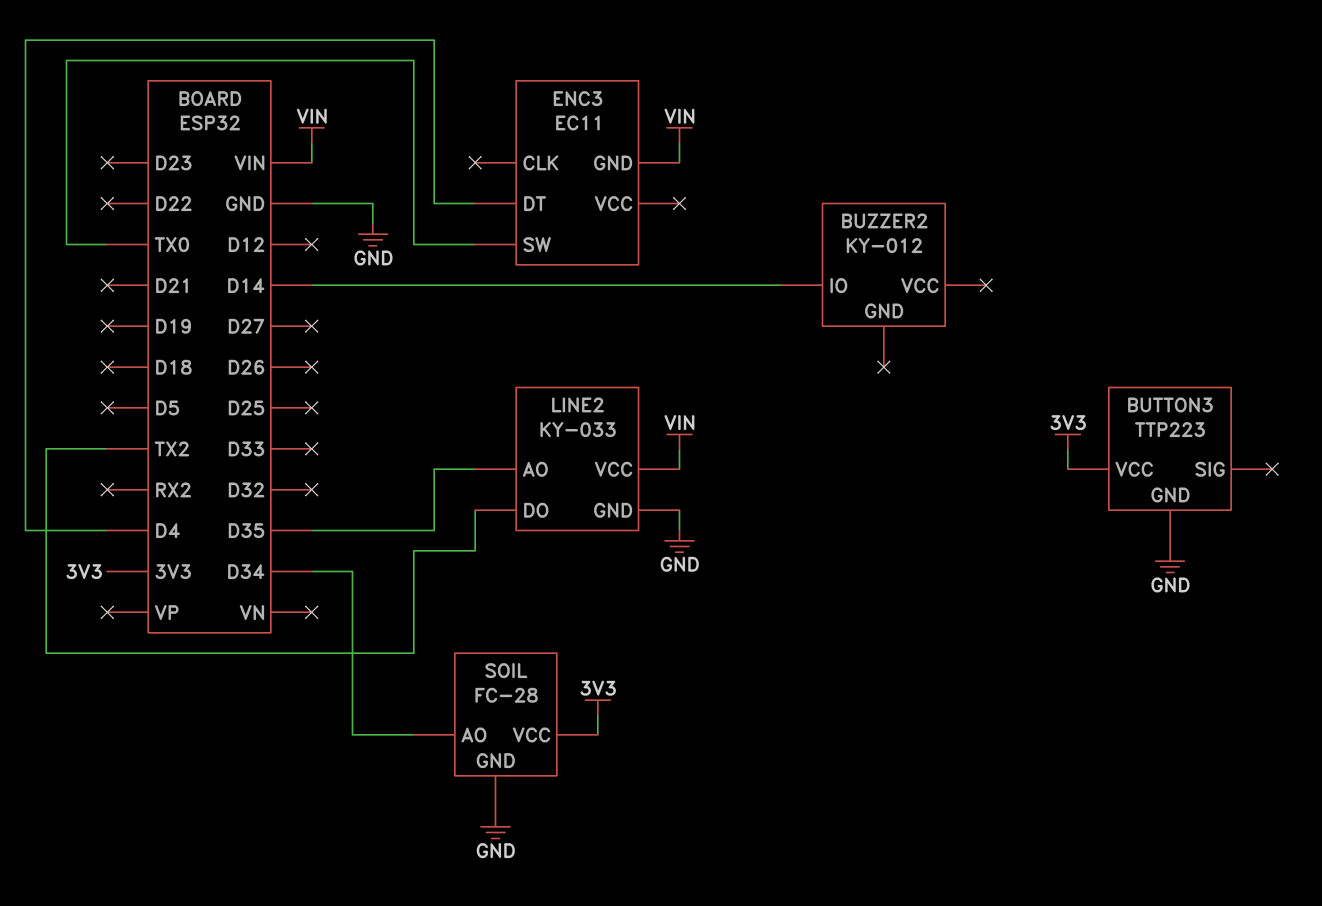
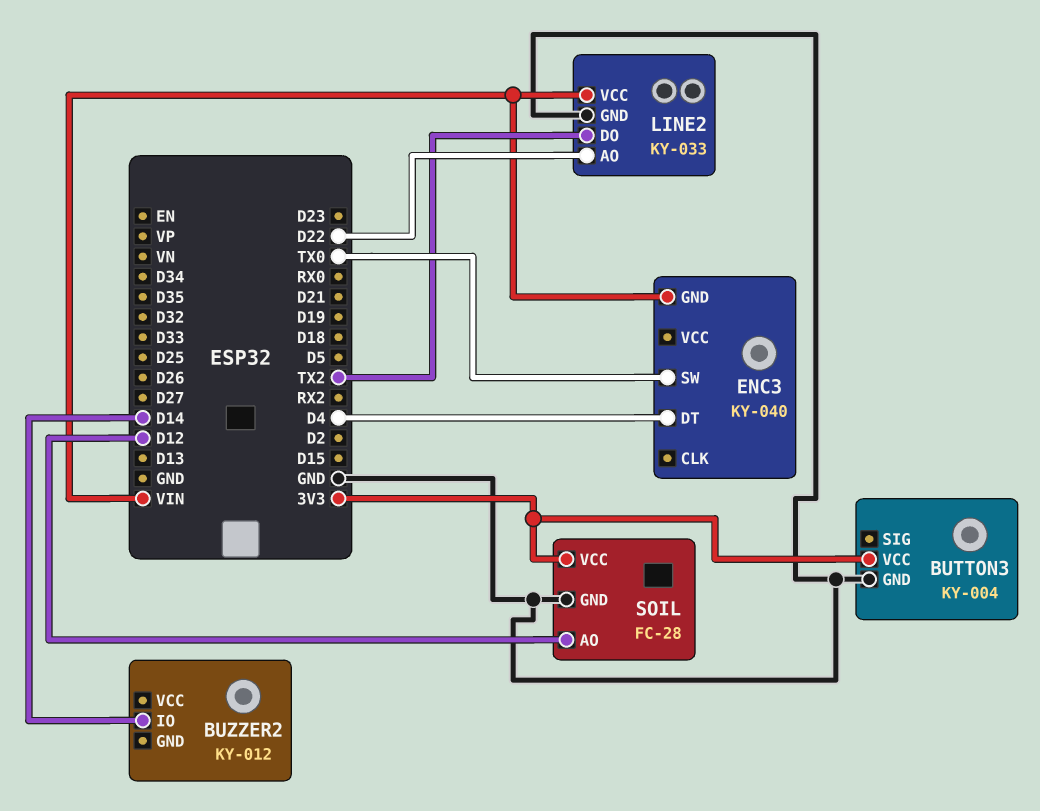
BUTTON3: TTP223 -> KY-004
ENC3: EC11 -> KY-040
LINE2 pin AO: D35 -> D22
SOIL pin AO: D34 -> D12

